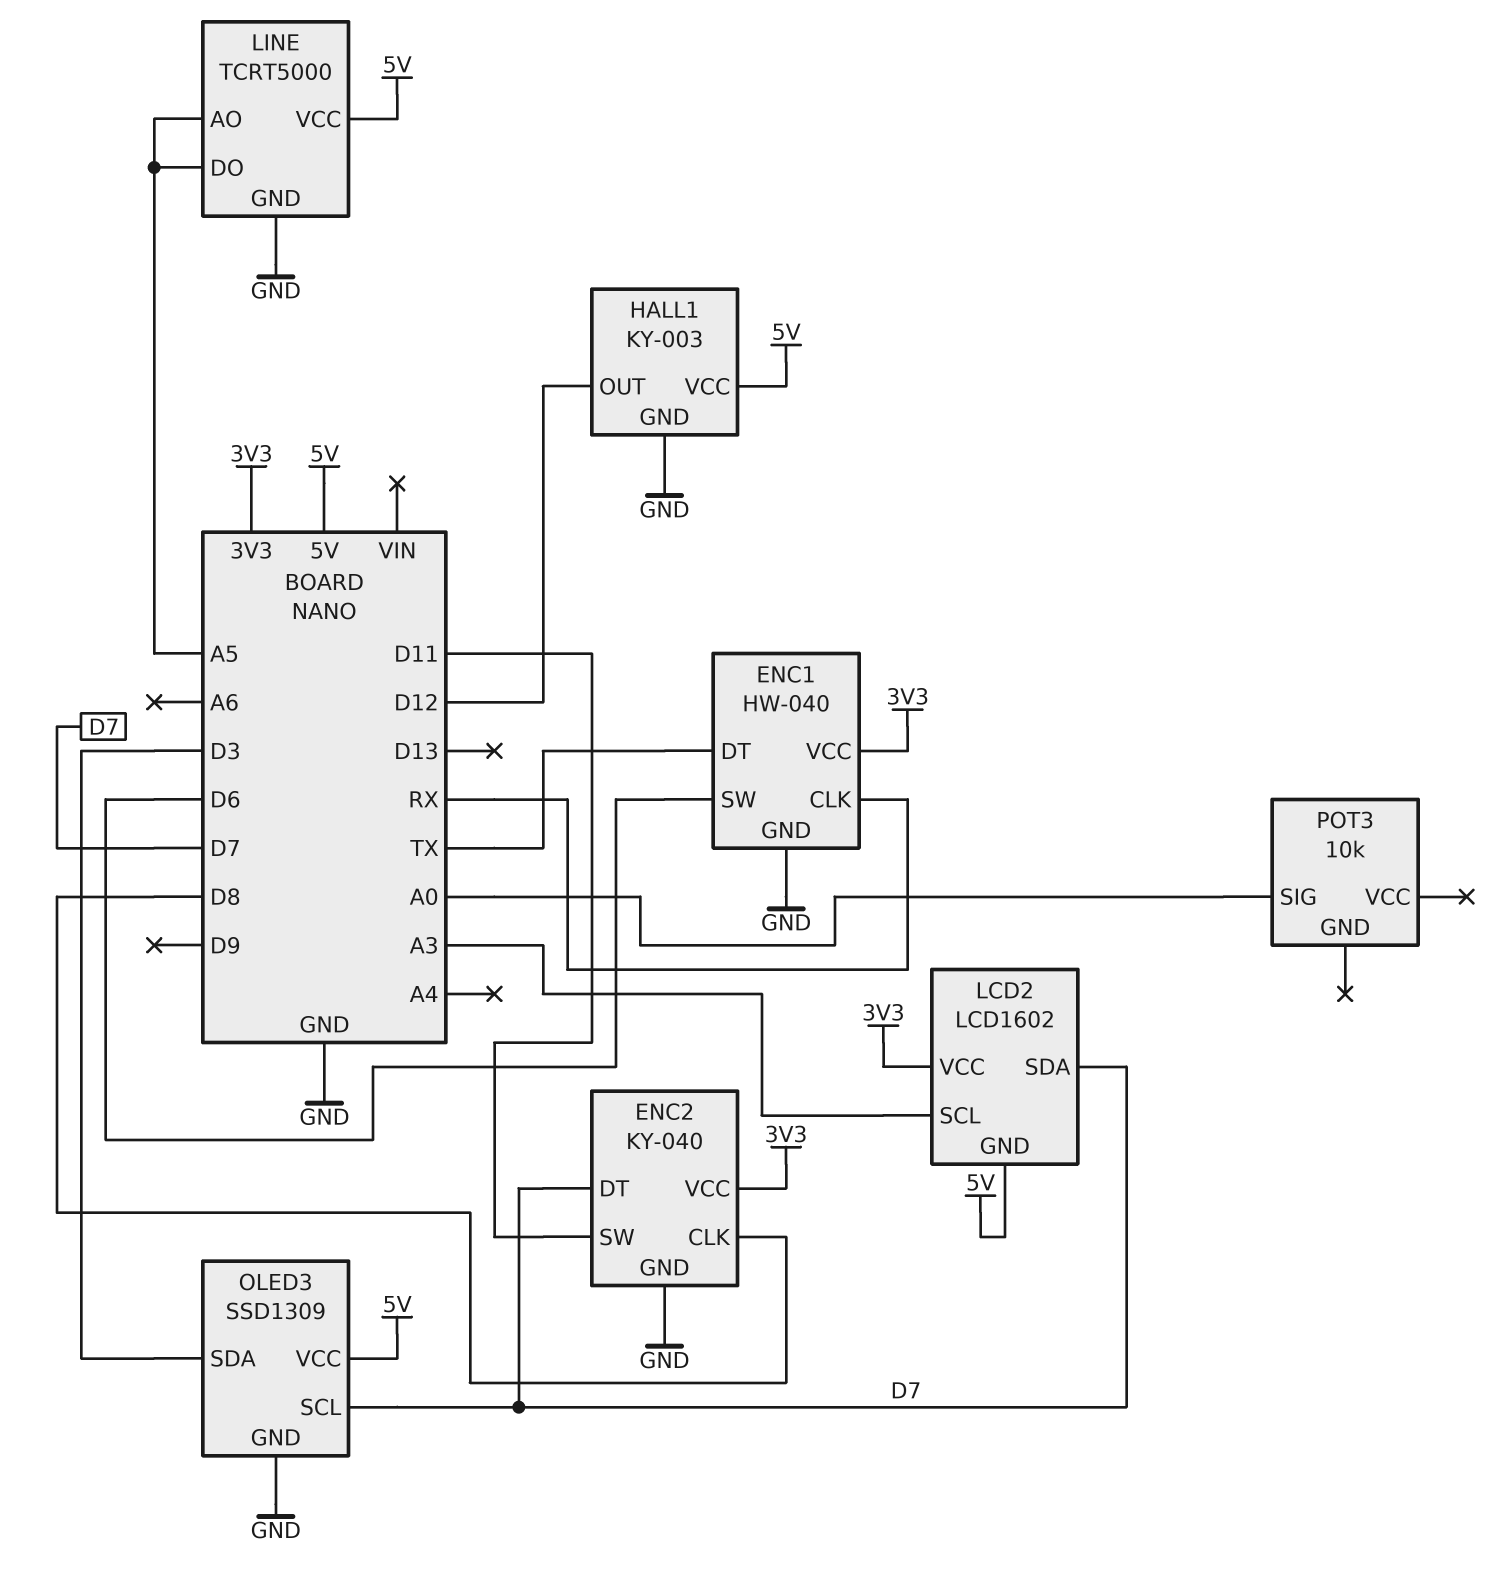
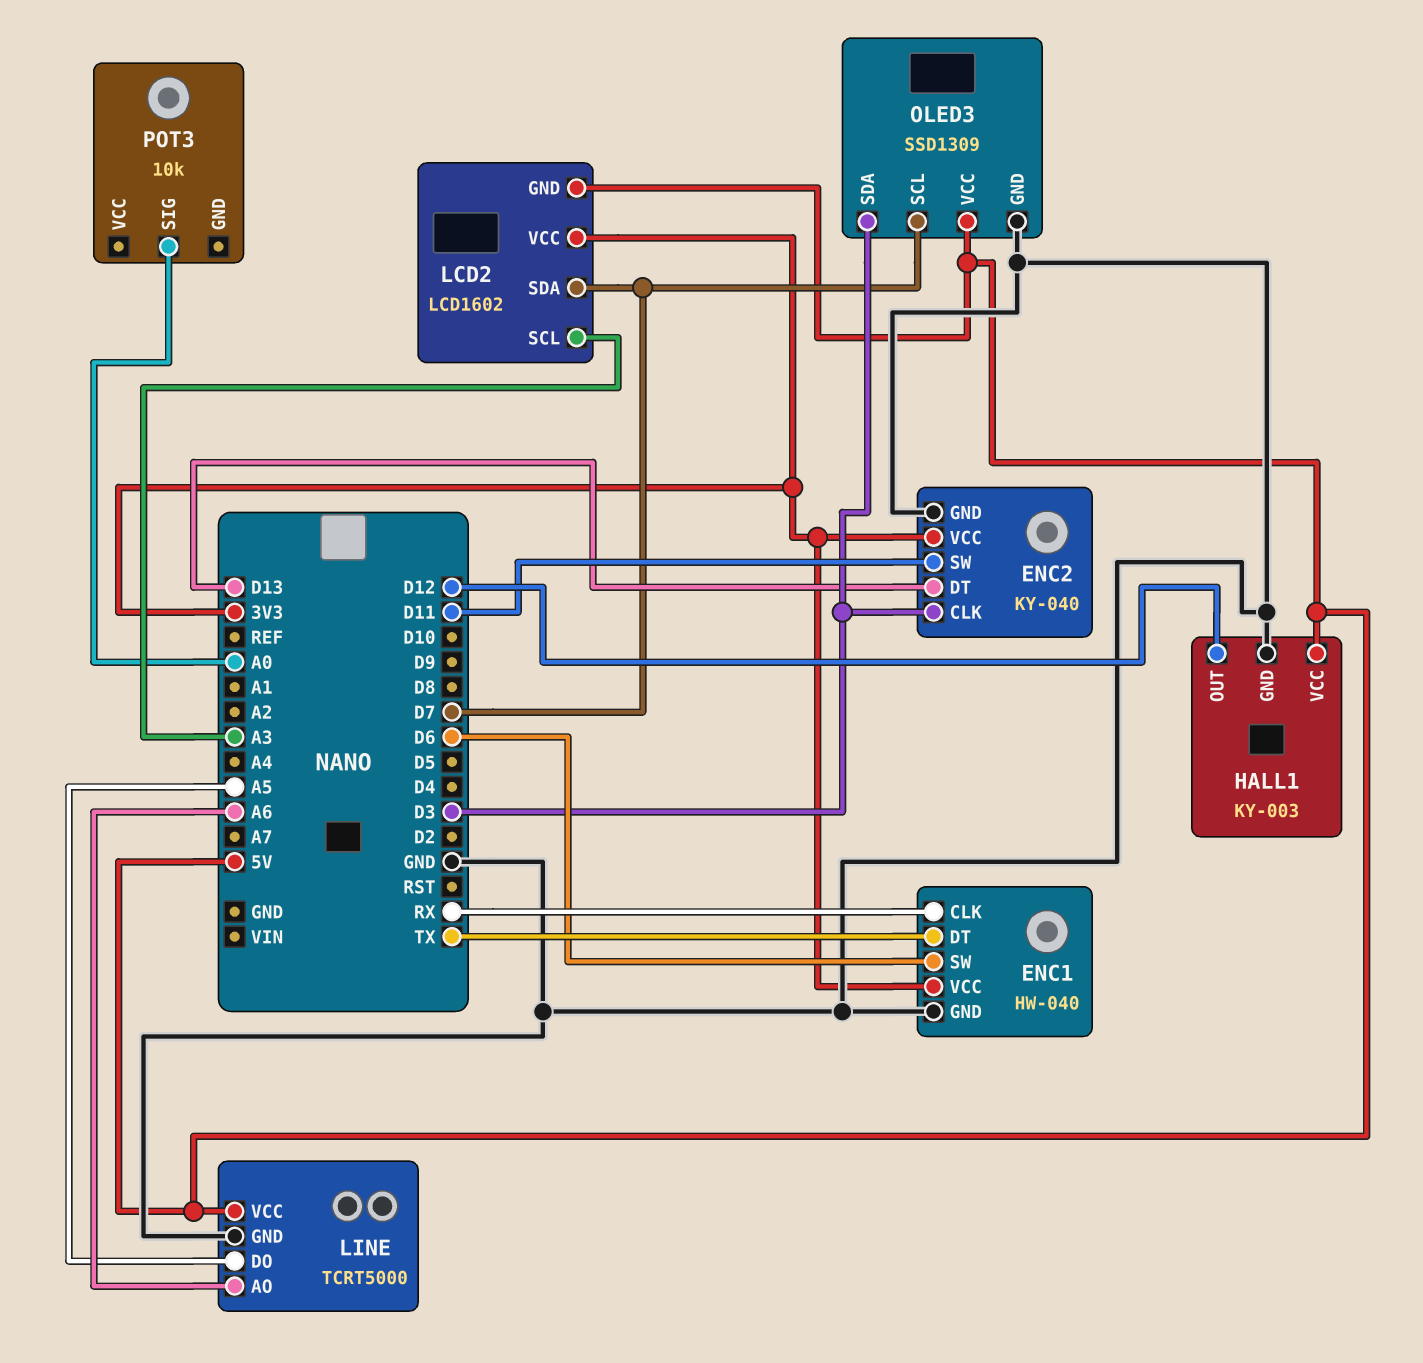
ENC2 pin CLK: D8 -> D3
ENC2 pin DT: D7 -> D13
LINE pin AO: A5 -> A6

